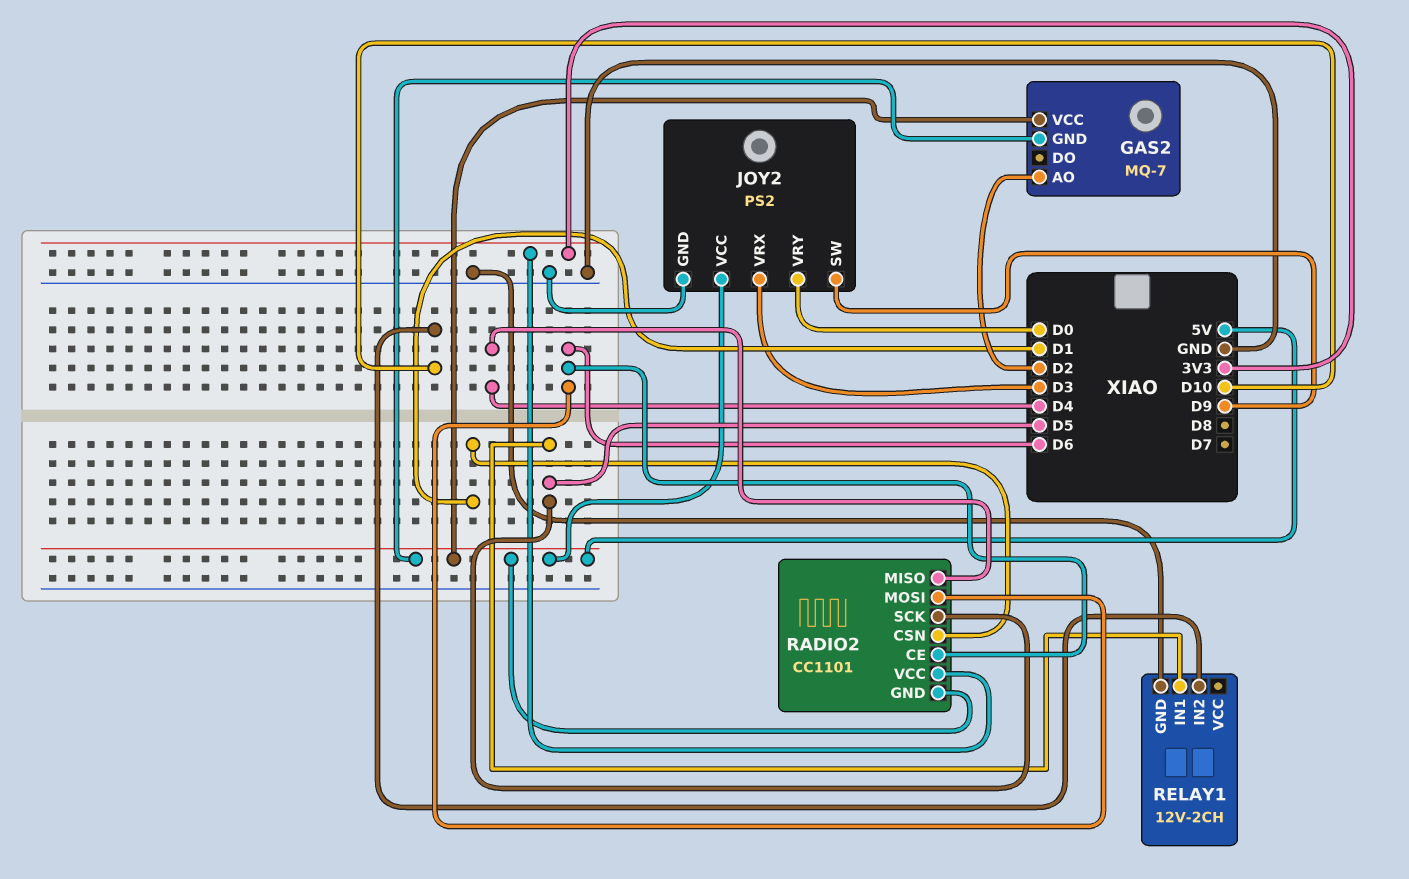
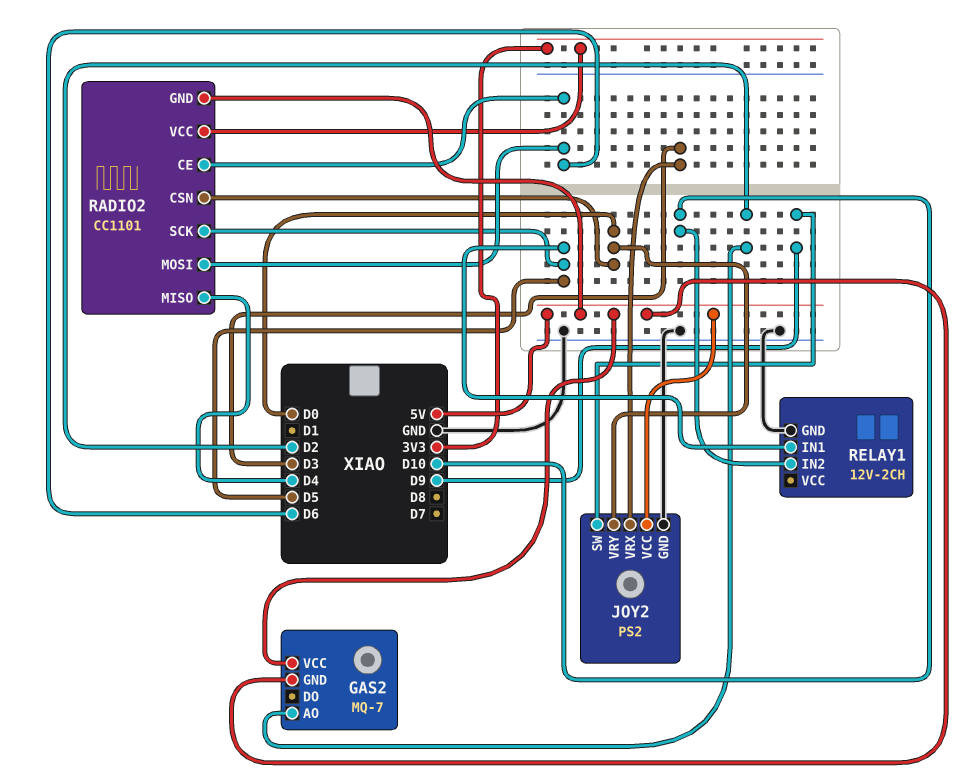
RADIO2 pin CSN: D1 -> D0

